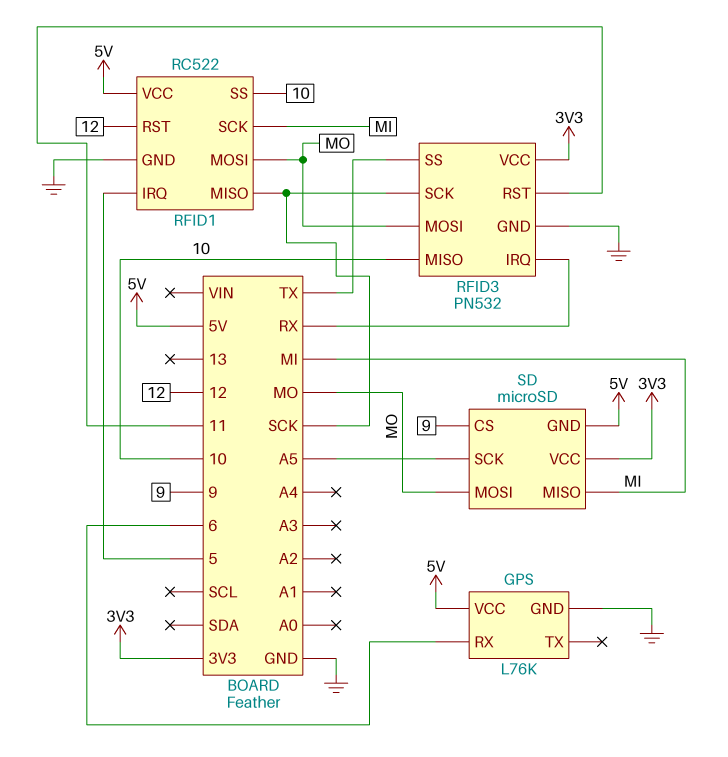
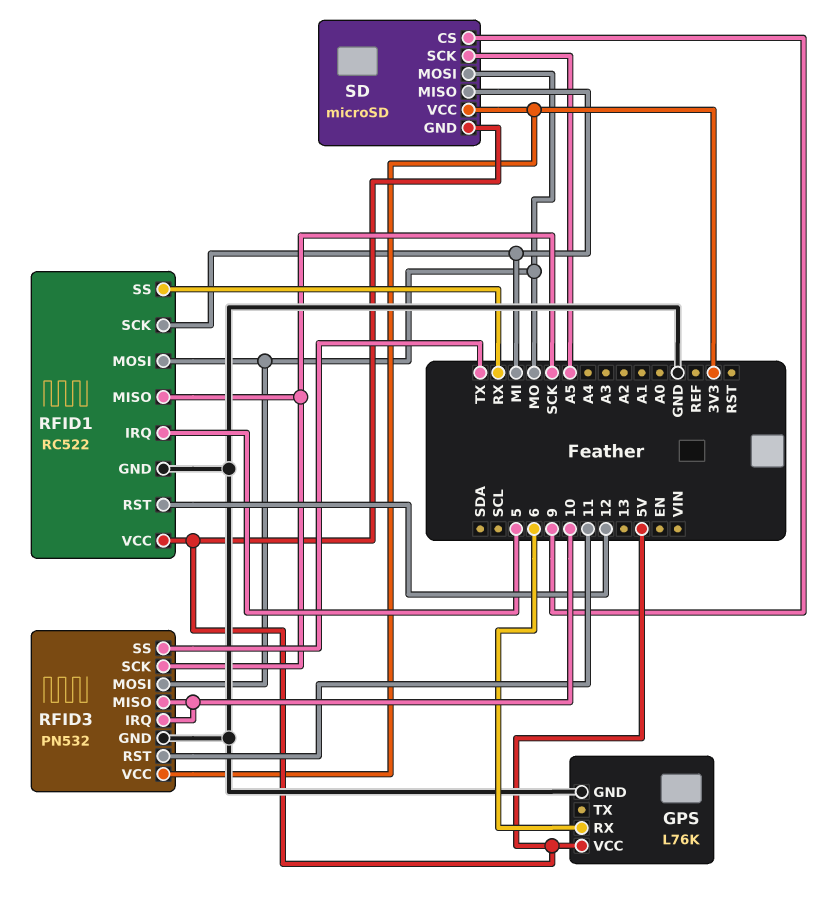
RFID1 pin SS: 10 -> RX
RFID3 pin IRQ: RX -> 10

